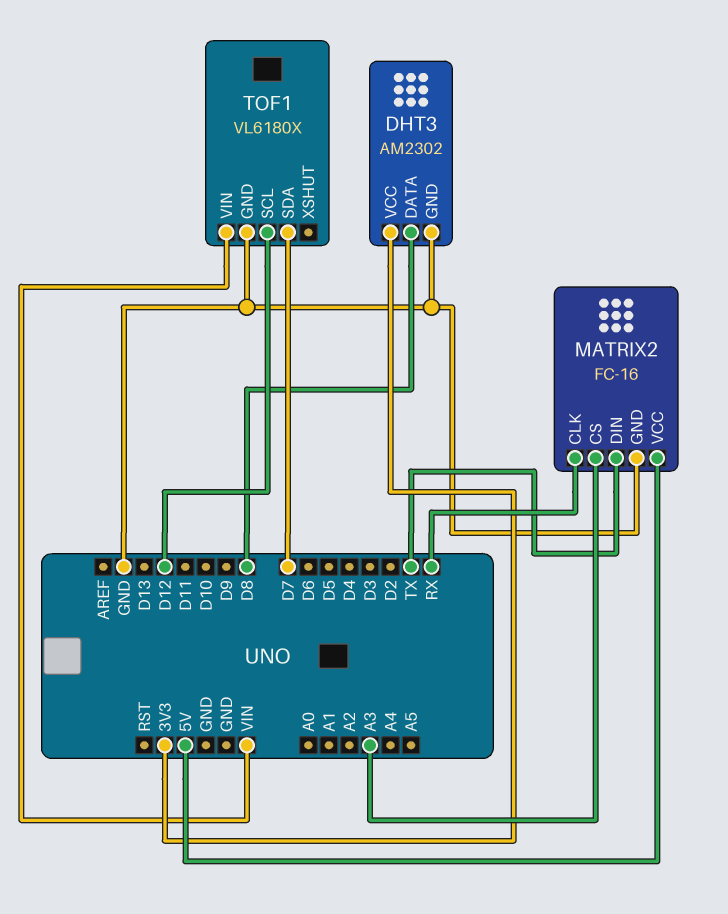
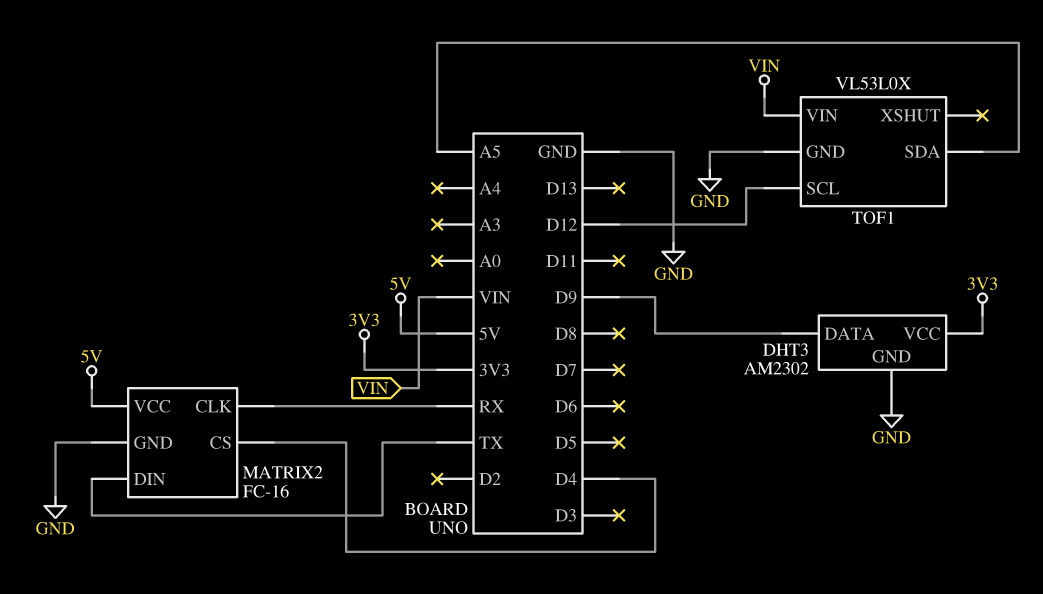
DHT3 pin DATA: D8 -> D9
MATRIX2 pin CS: A3 -> D4
TOF1: VL6180X -> VL53L0X
TOF1 pin SDA: D7 -> A5

